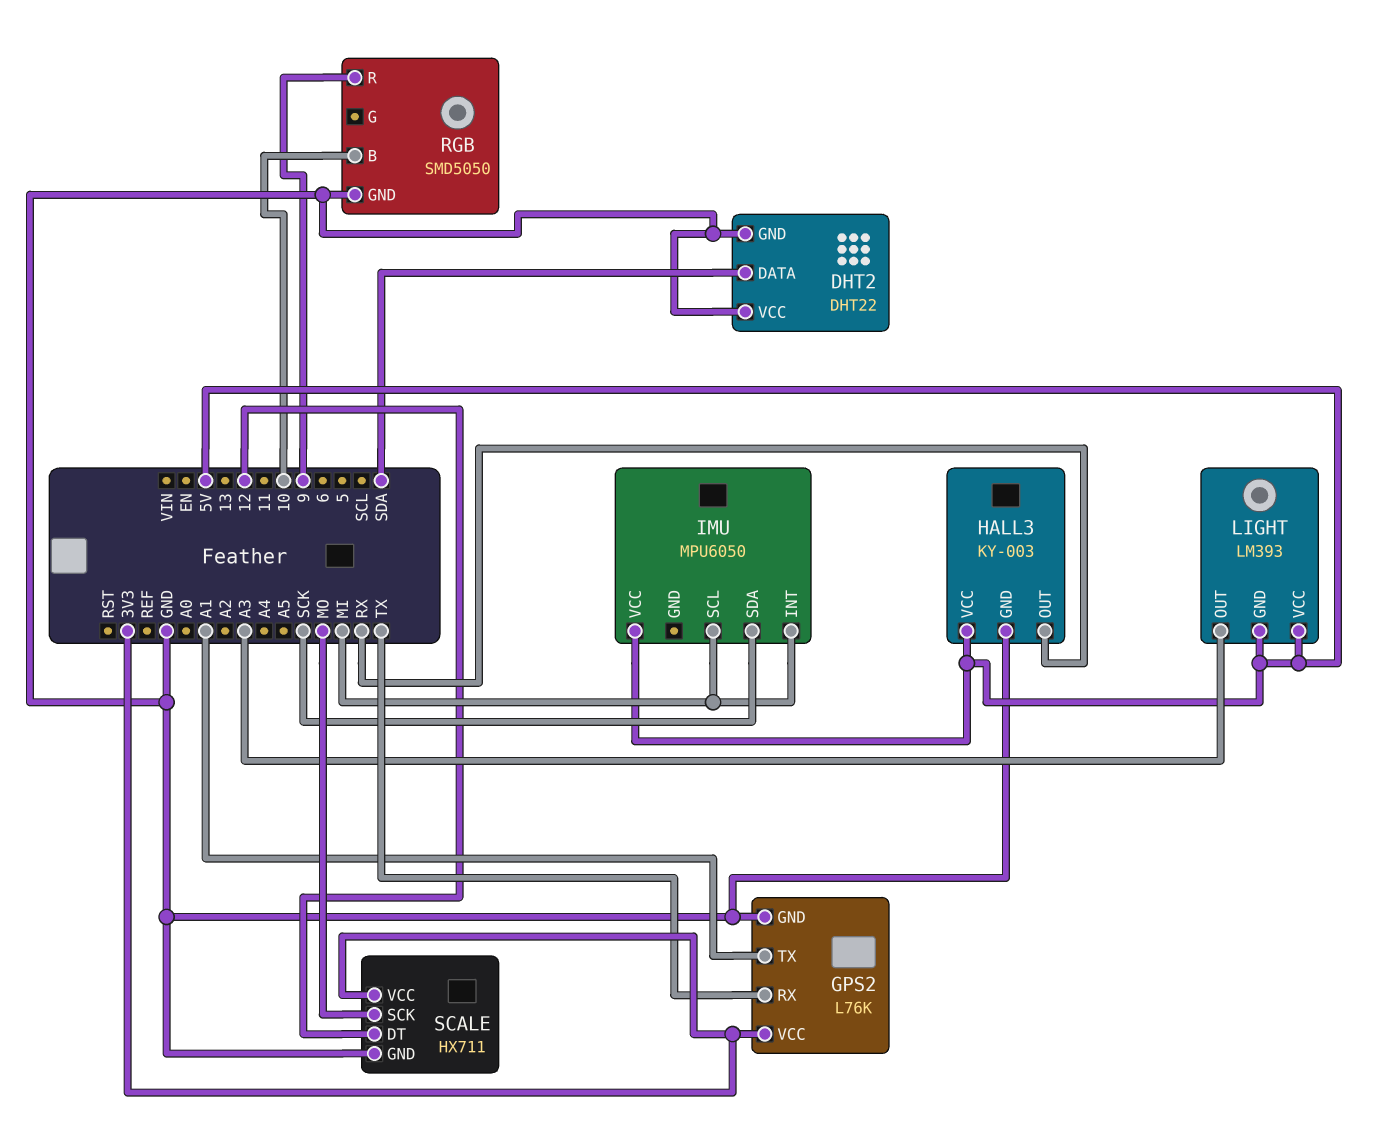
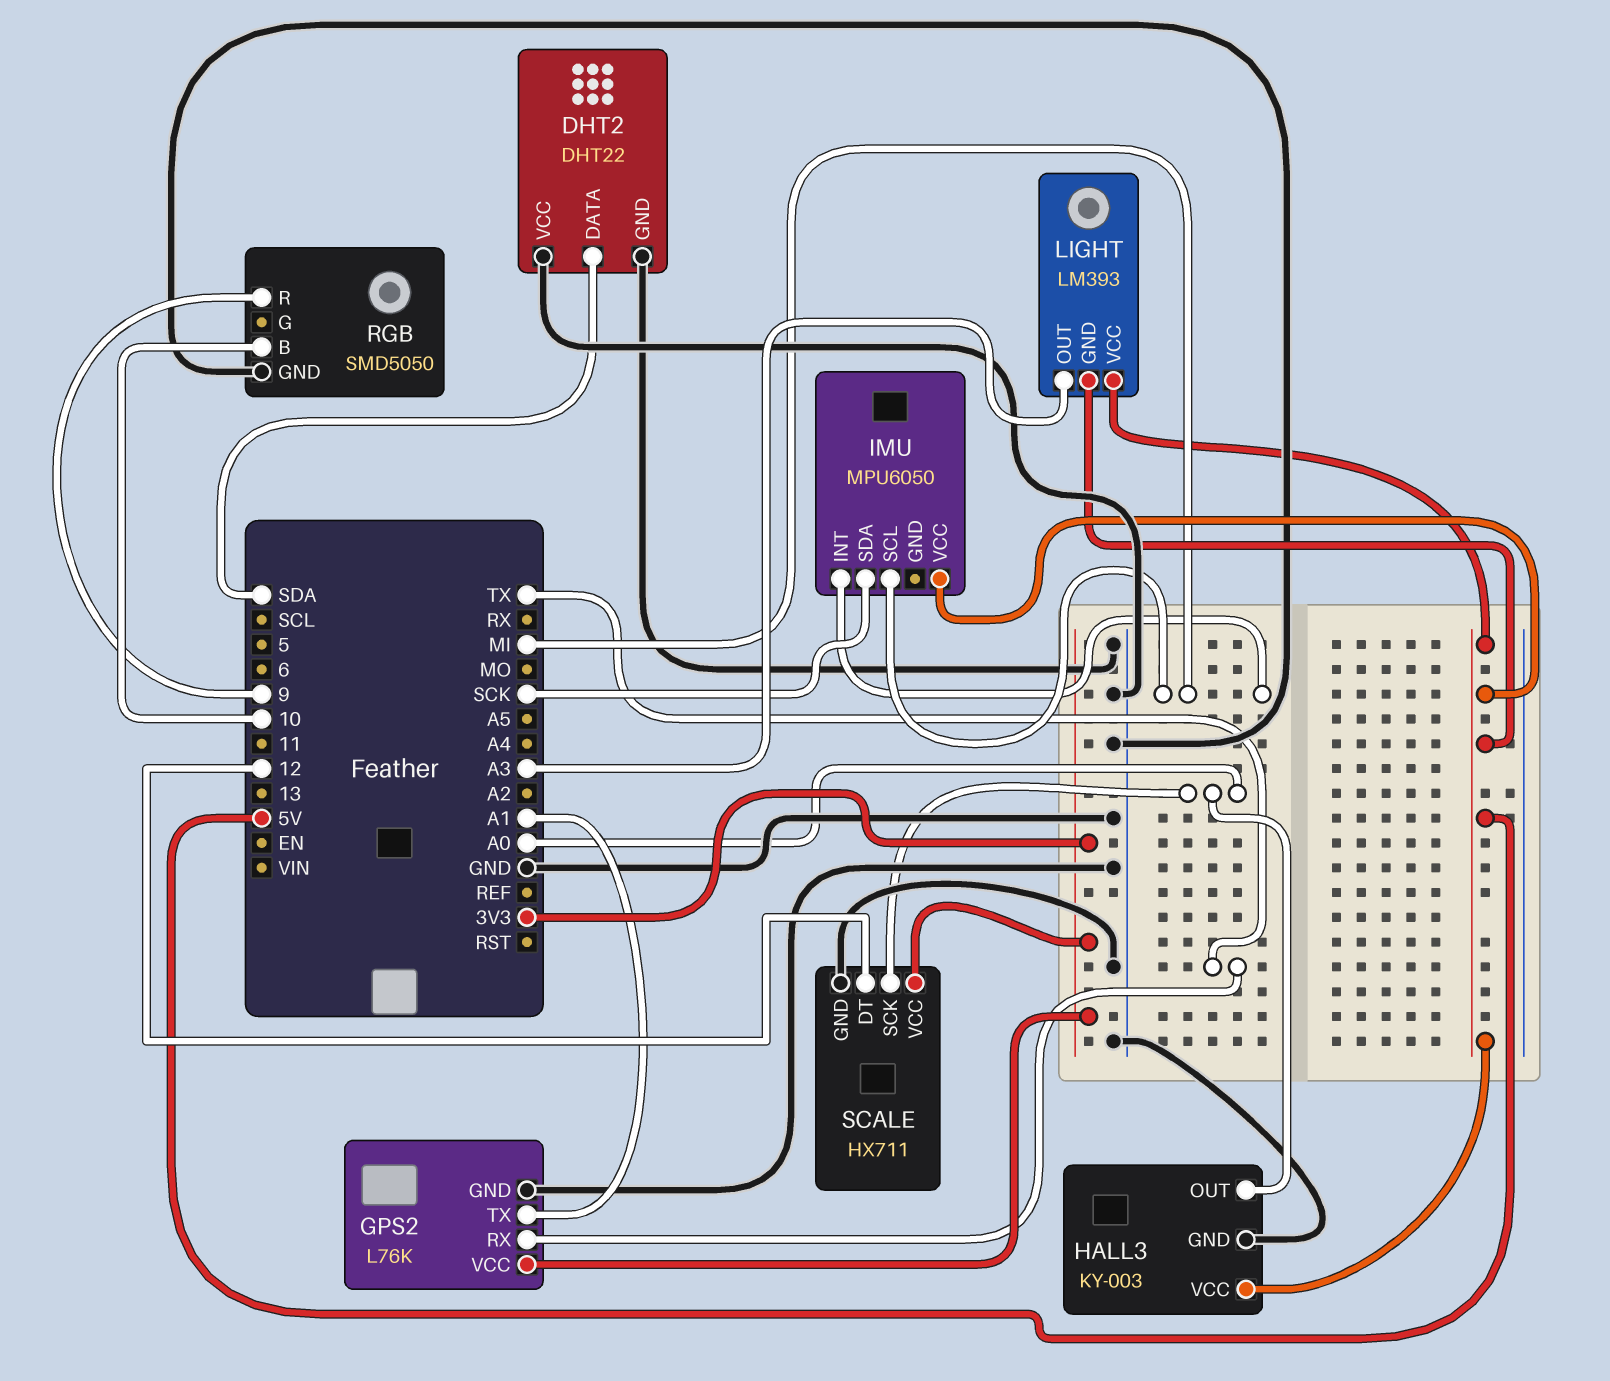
HALL3 pin OUT: RX -> A0
SCALE pin SCK: MO -> A0

